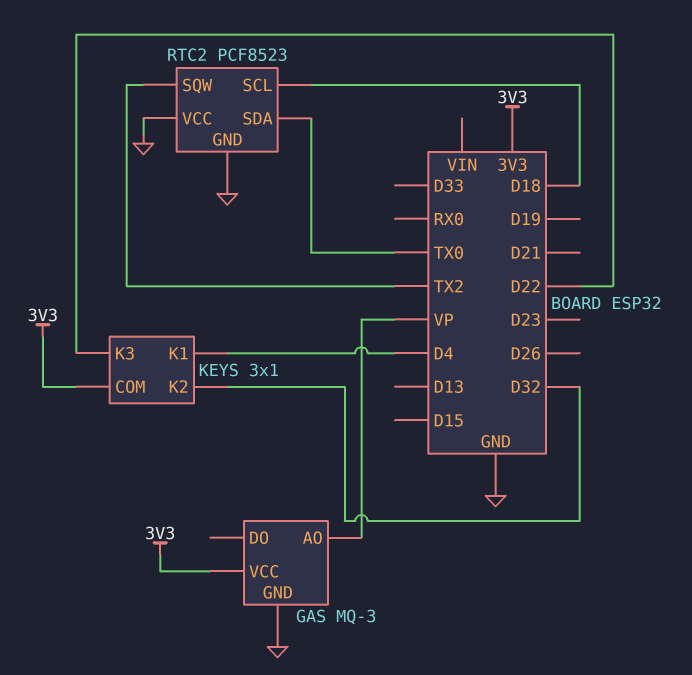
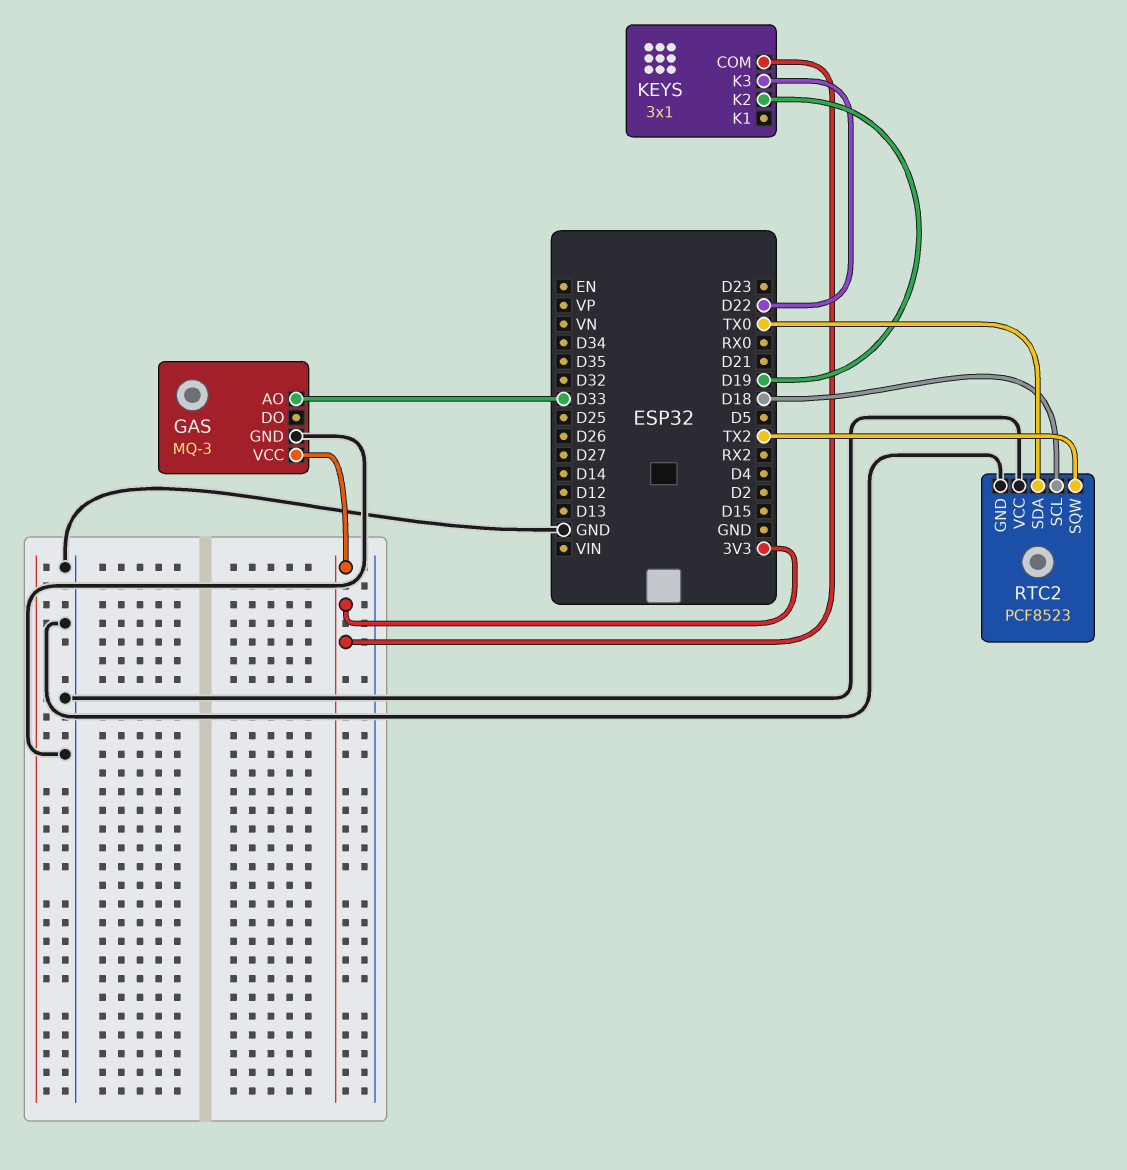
GAS pin AO: VP -> D33
KEYS pin K1: D4 -> none
KEYS pin K2: D32 -> D19

